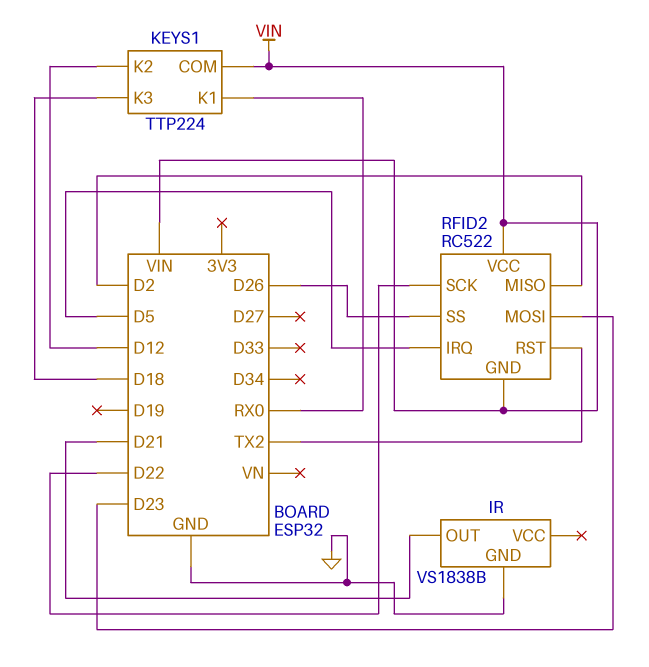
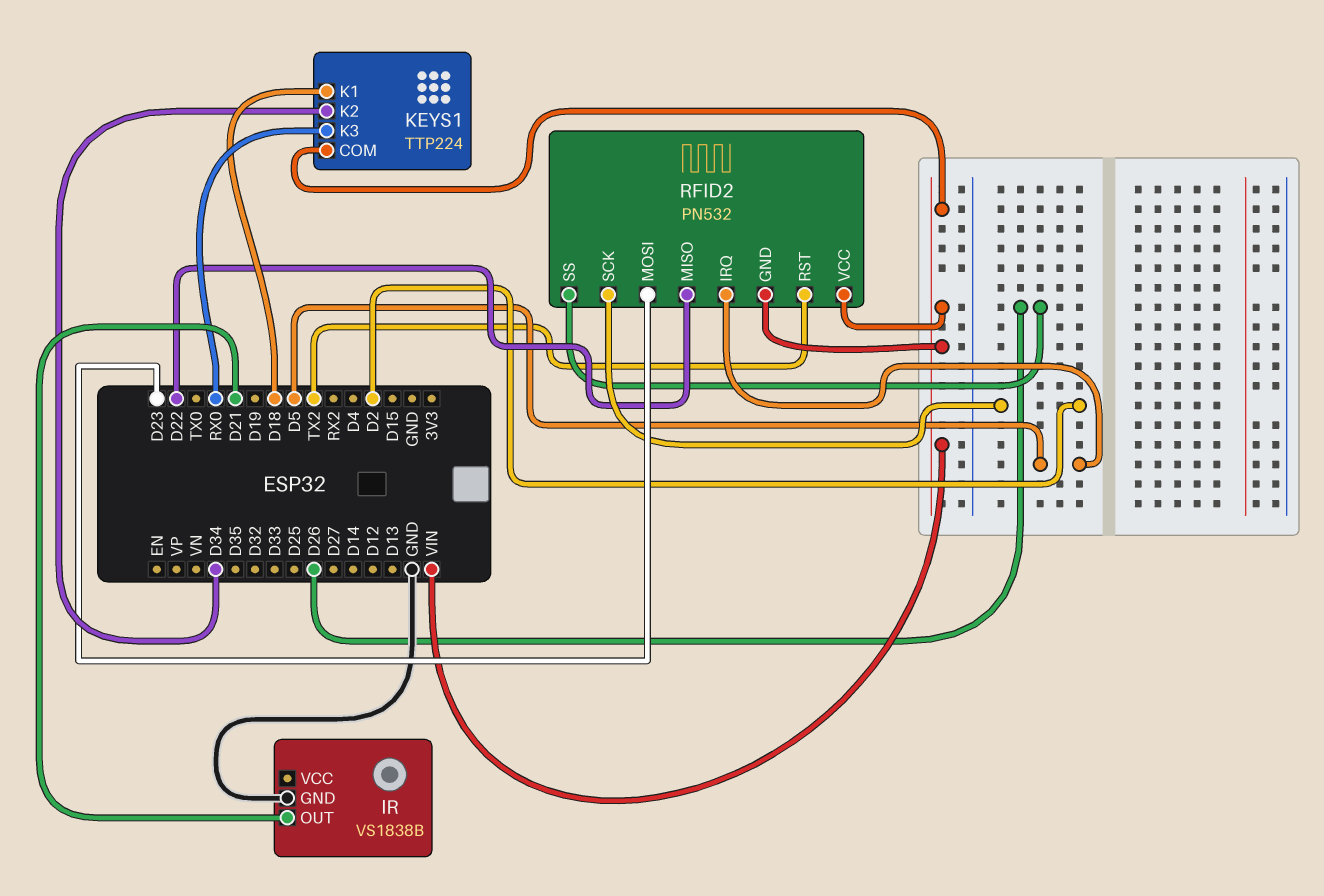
KEYS1 pin K1: RX0 -> D18
KEYS1 pin K2: D12 -> D34
KEYS1 pin K3: D18 -> RX0
RFID2: RC522 -> PN532
RFID2 pin MISO: D2 -> D22
RFID2 pin SCK: D22 -> D2

